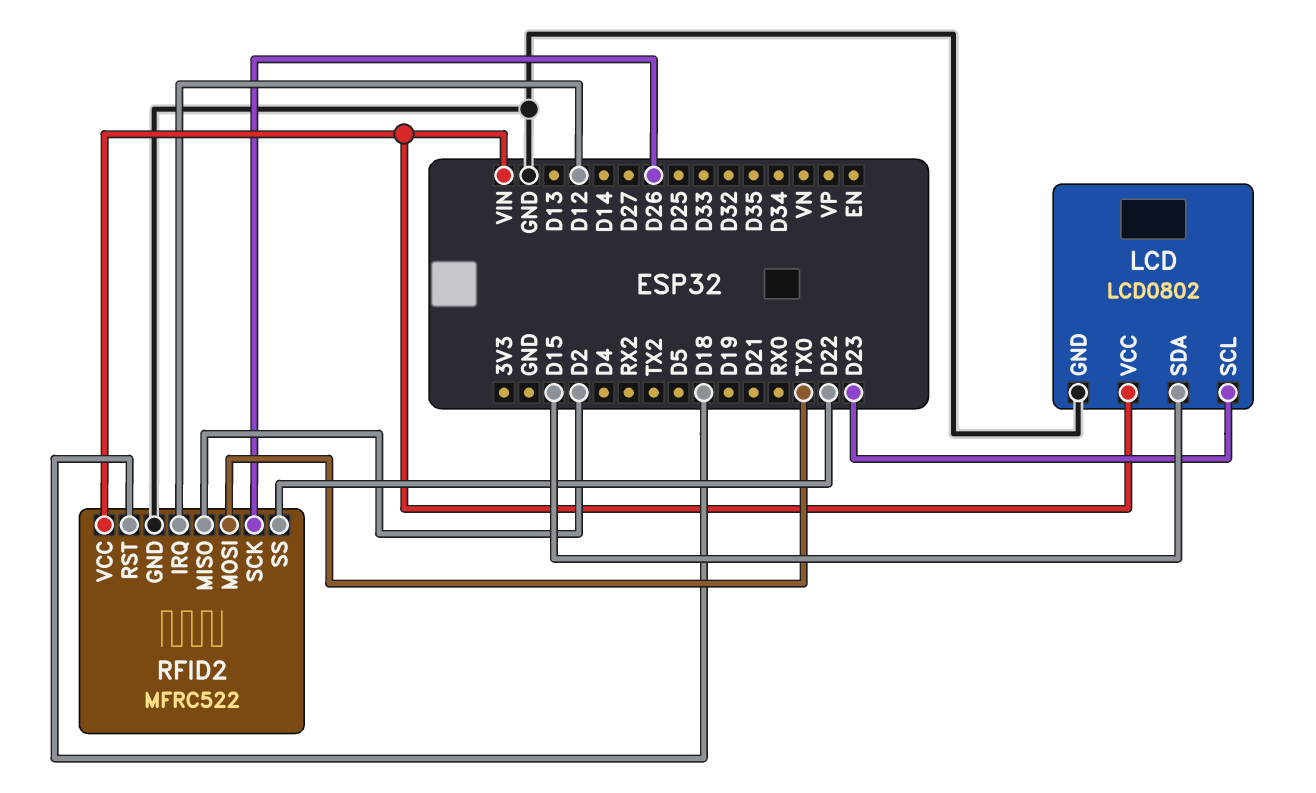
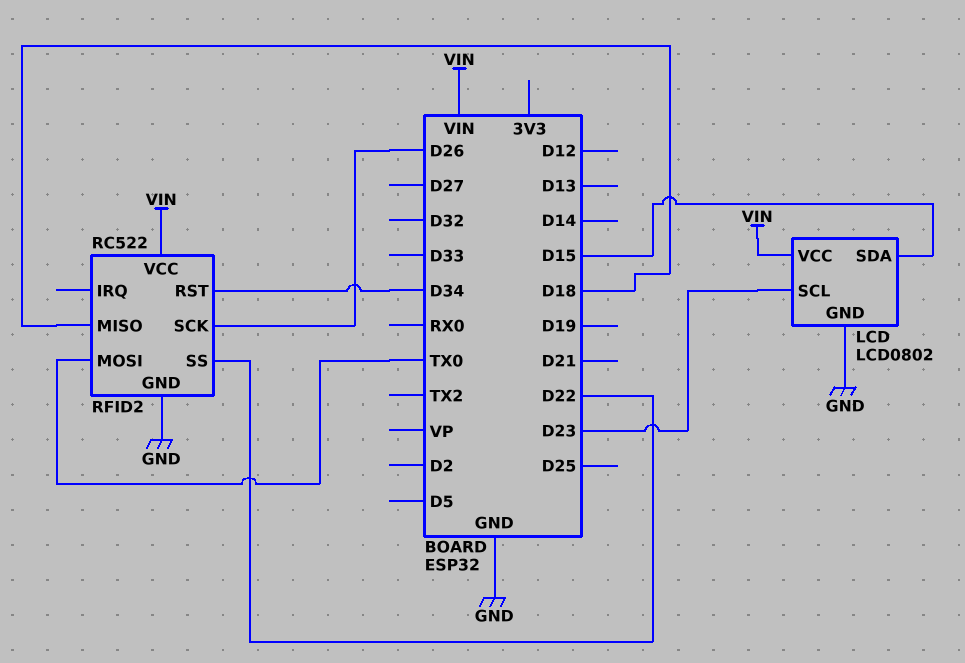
RFID2: MFRC522 -> RC522
RFID2 pin IRQ: D12 -> none
RFID2 pin MISO: D2 -> D18
RFID2 pin RST: D18 -> D34

